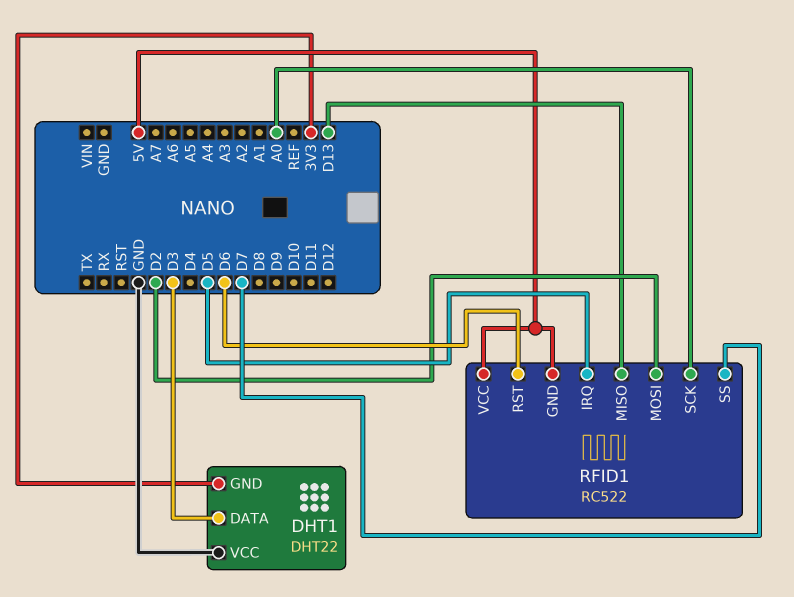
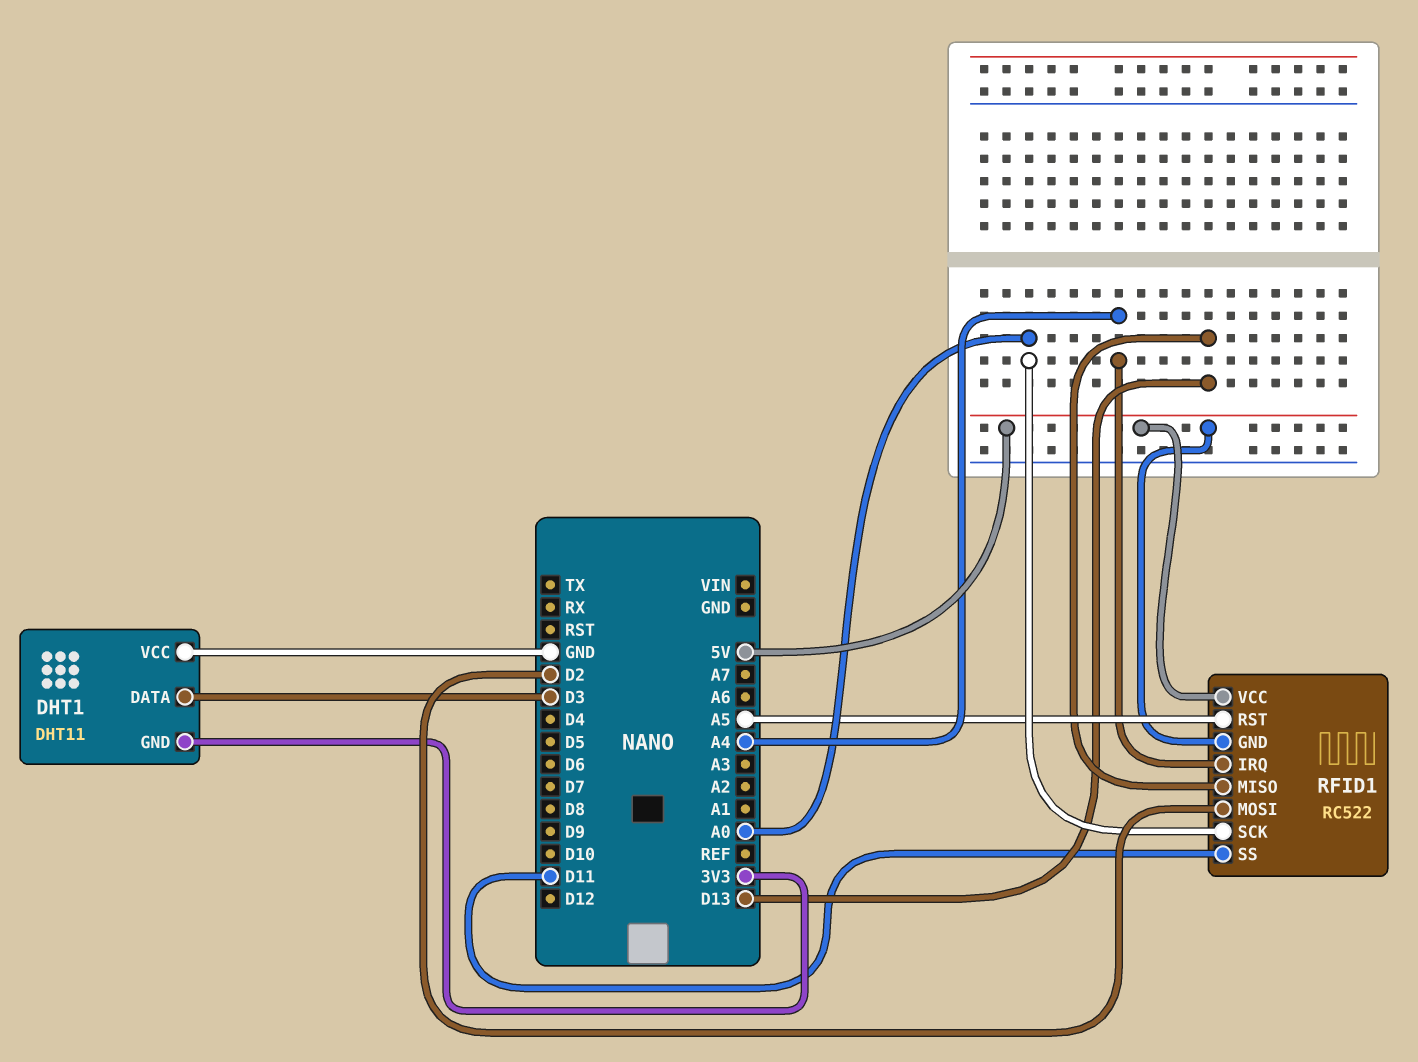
DHT1: DHT22 -> DHT11
RFID1 pin IRQ: D5 -> A4
RFID1 pin RST: D6 -> A5
RFID1 pin SS: D7 -> D11

